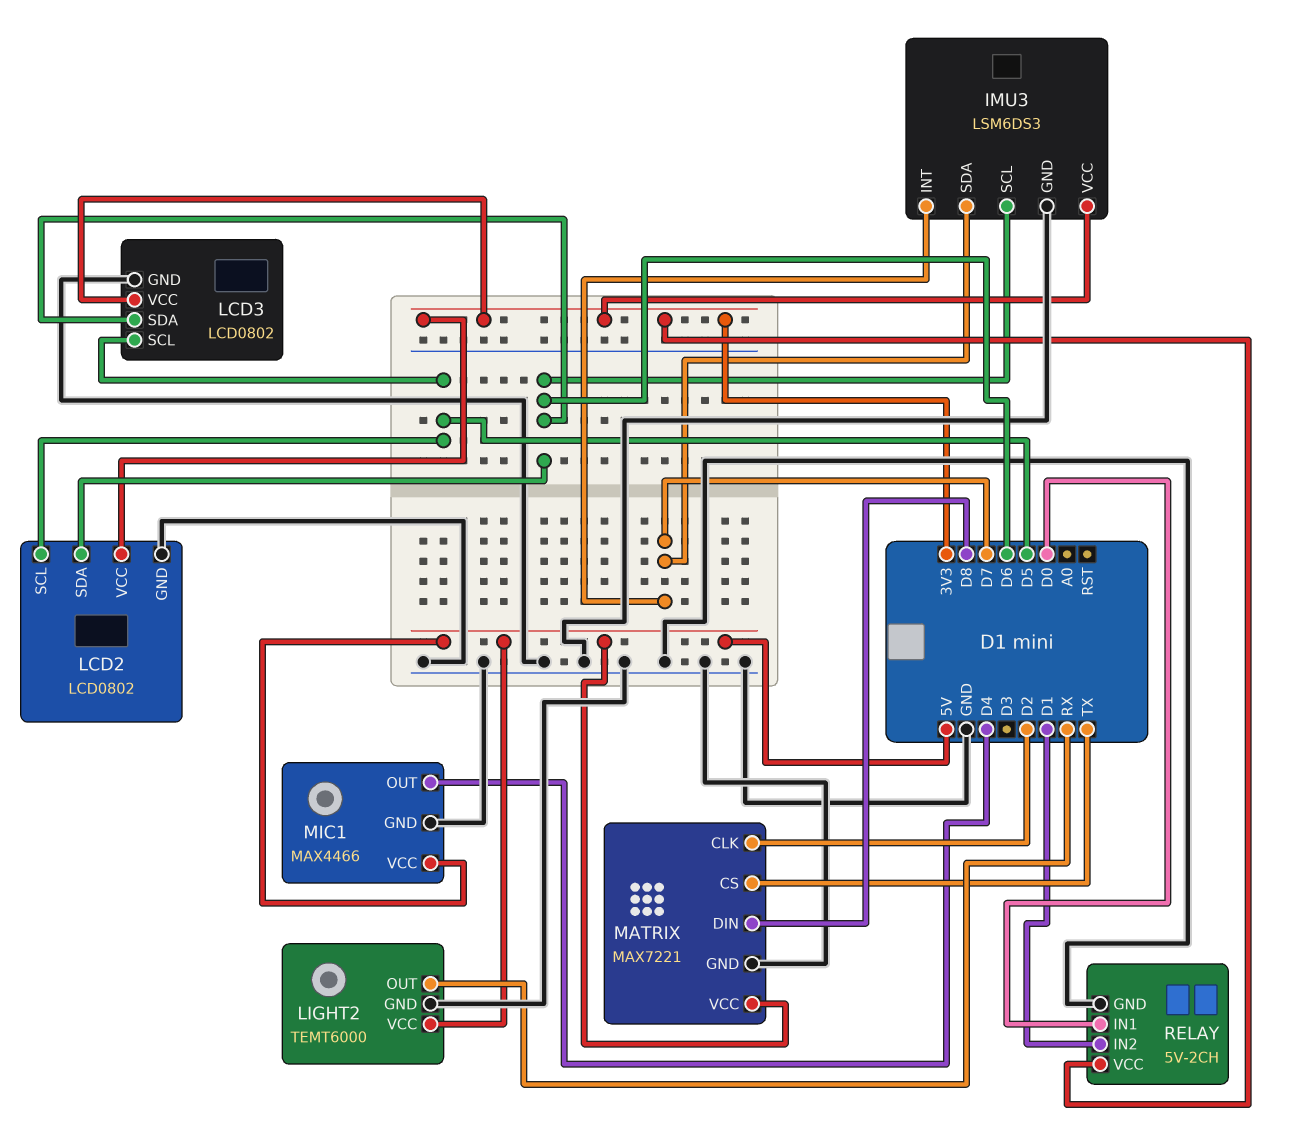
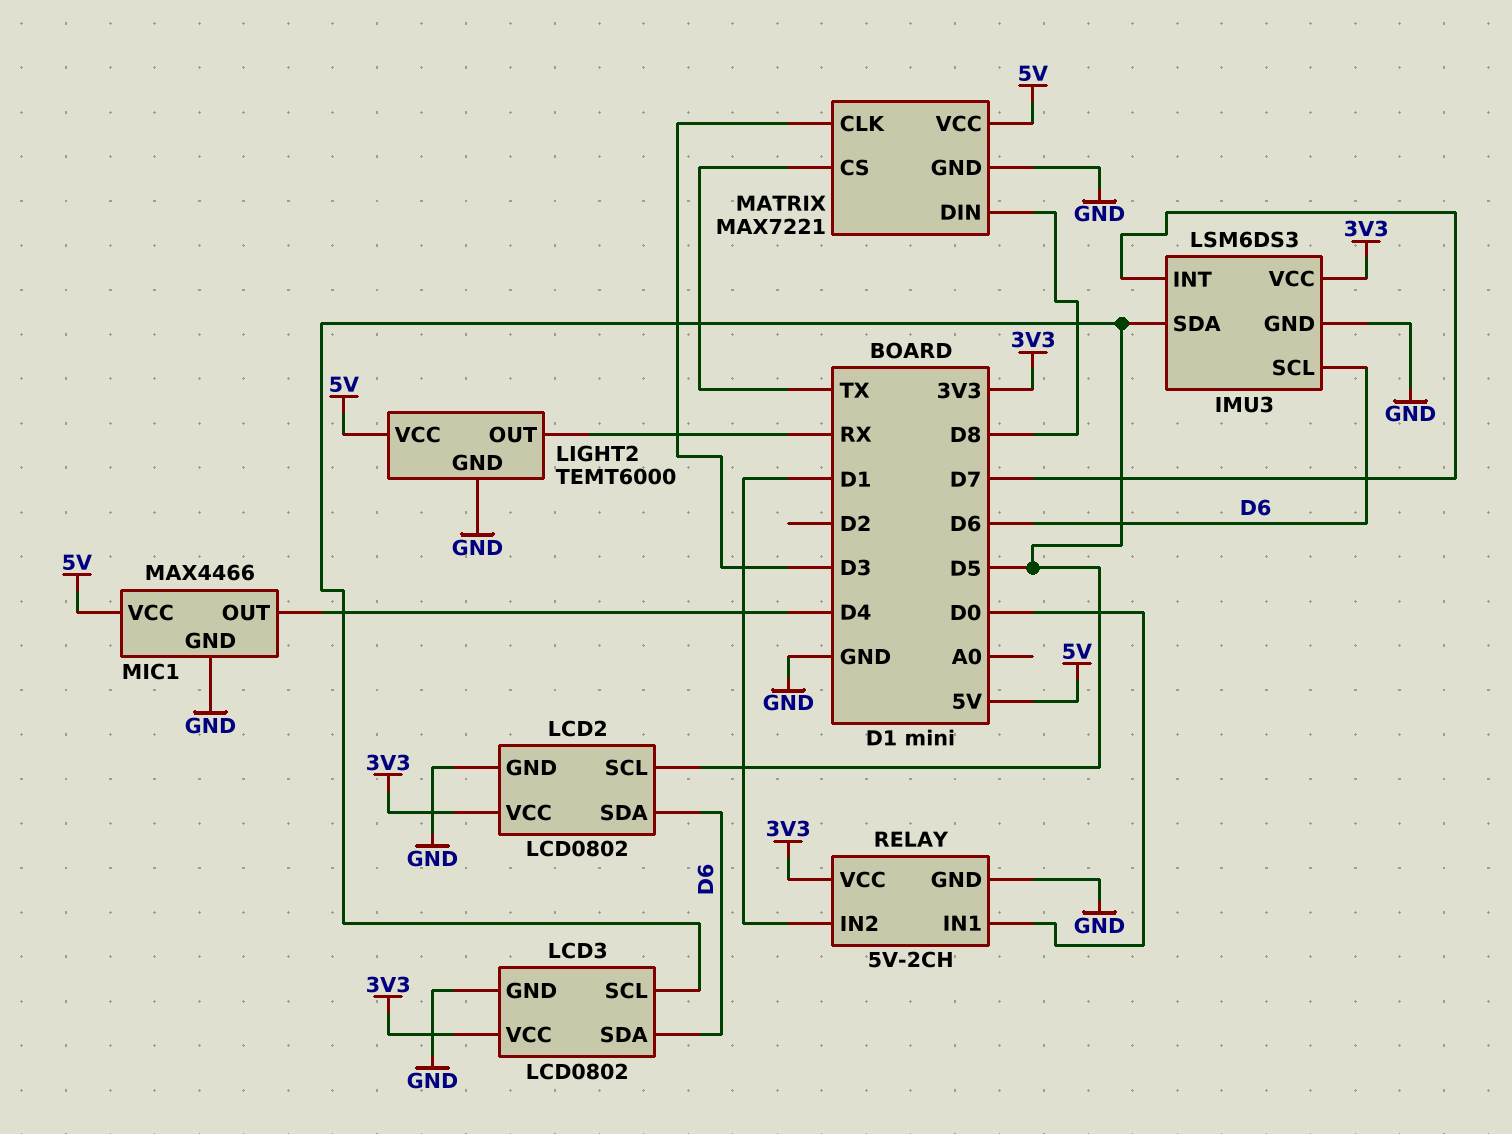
IMU3 pin SDA: D7 -> D5
MATRIX pin CLK: D2 -> D3

